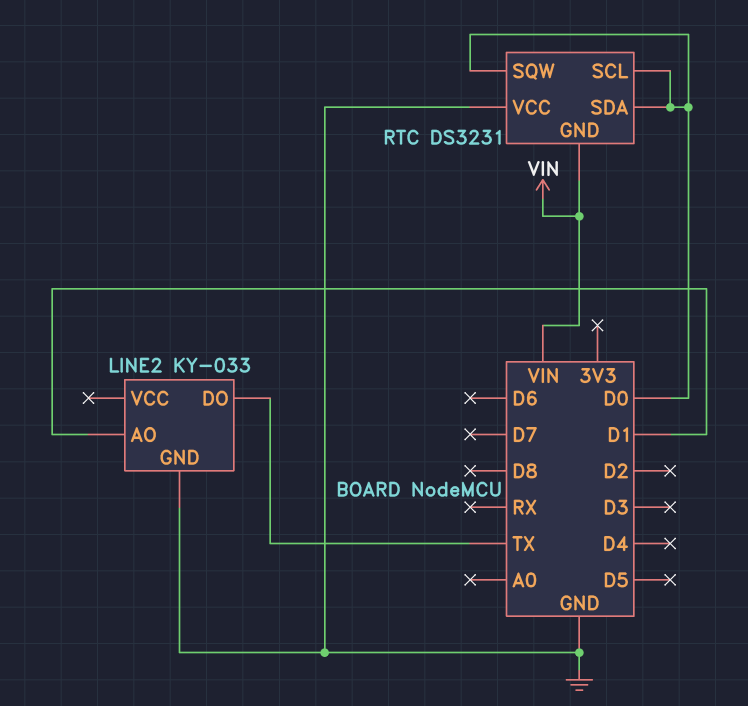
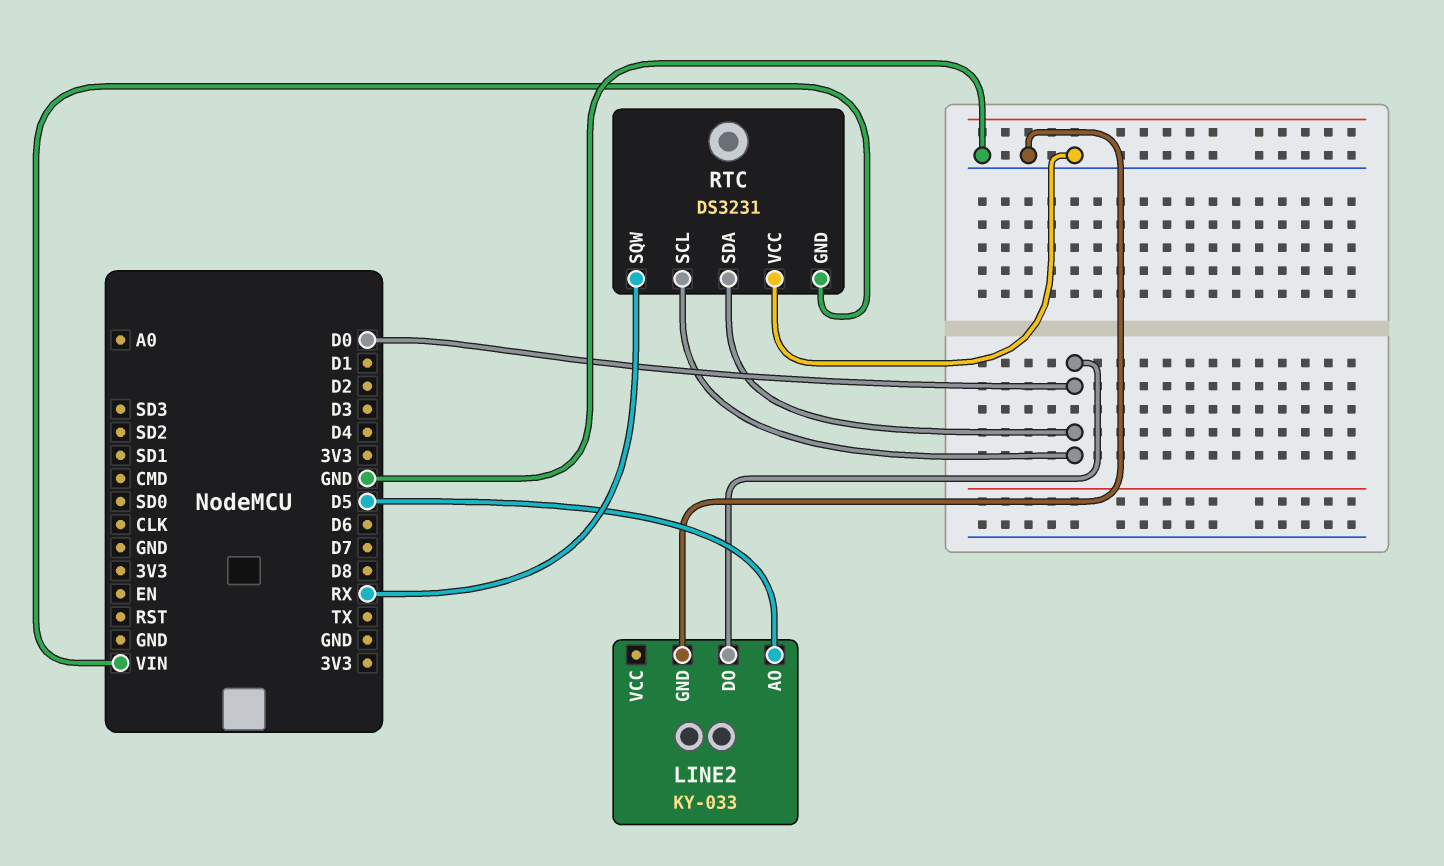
LINE2 pin AO: D1 -> D5
LINE2 pin DO: TX -> D0
RTC pin SQW: D0 -> RX

